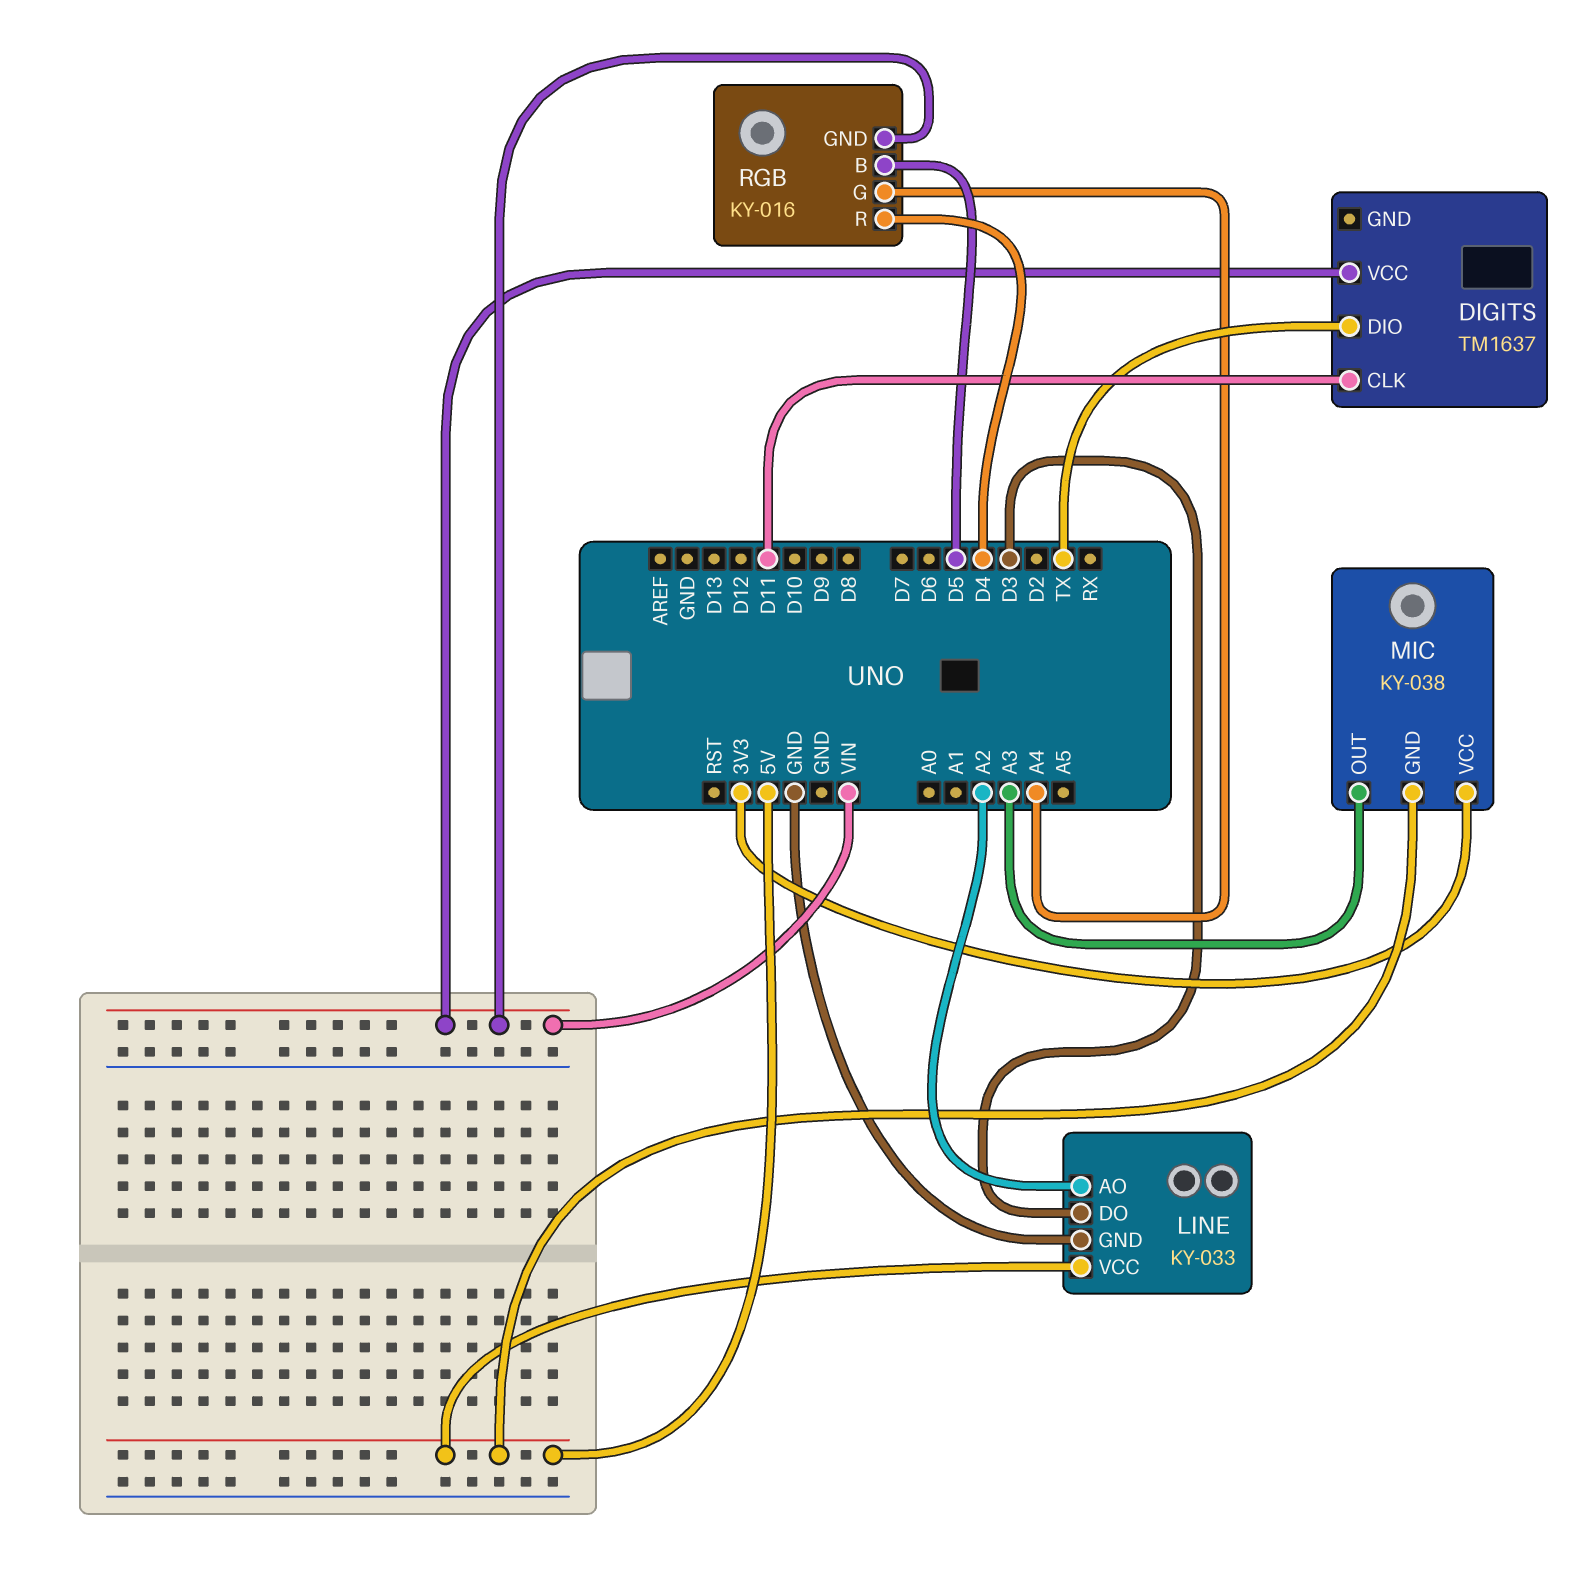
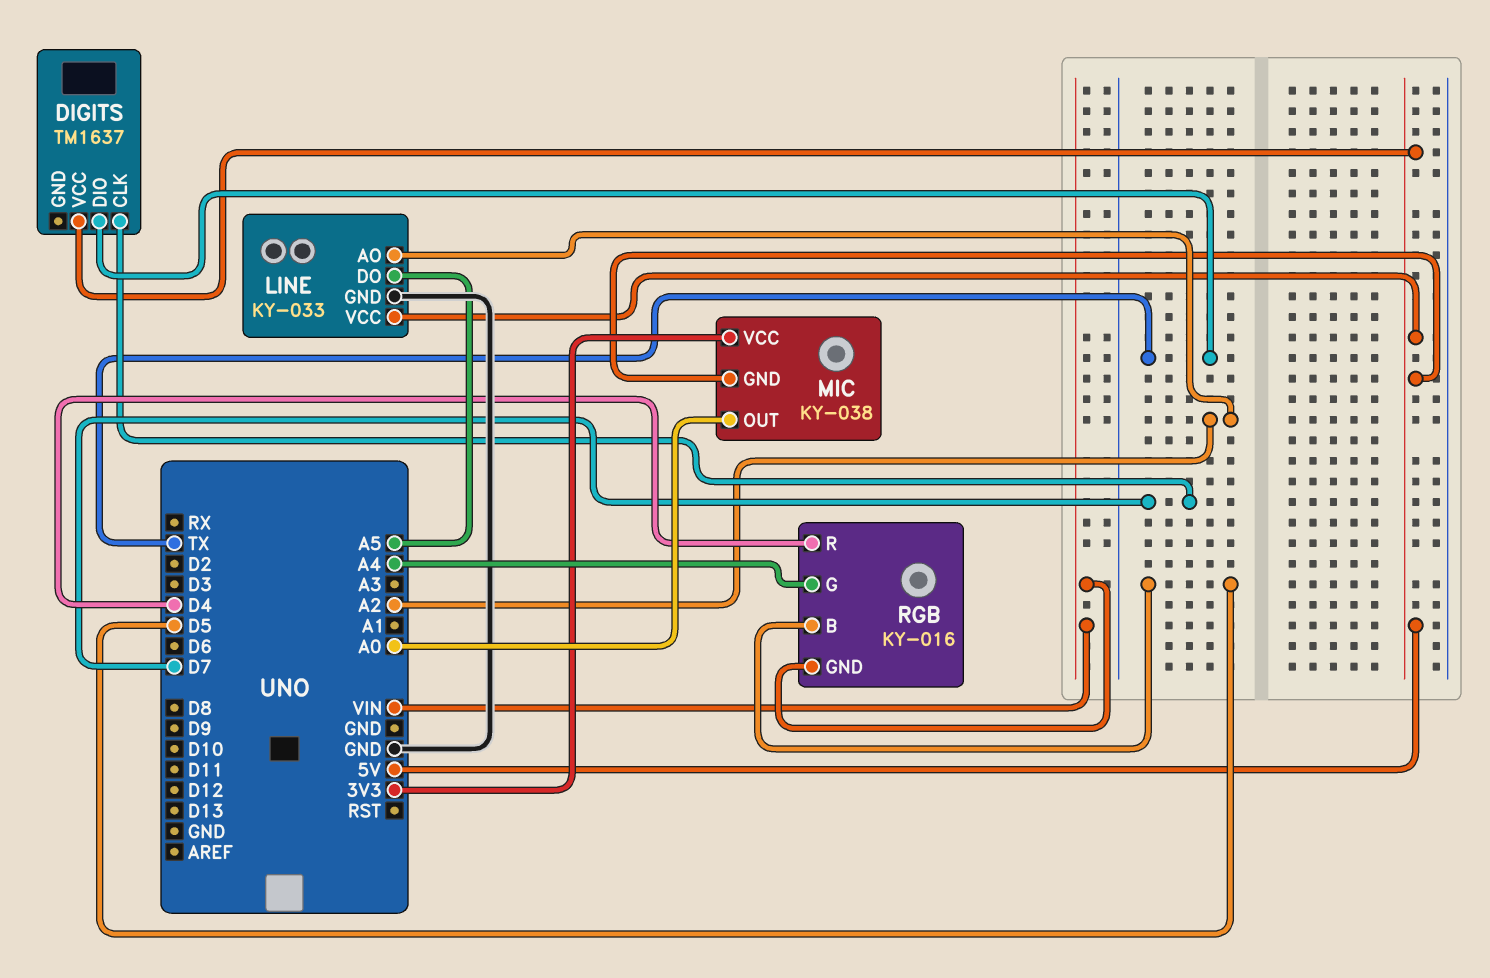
DIGITS pin CLK: D11 -> D7
DIGITS pin VCC: VIN -> 5V
LINE pin DO: D3 -> A5
MIC pin OUT: A3 -> A0

